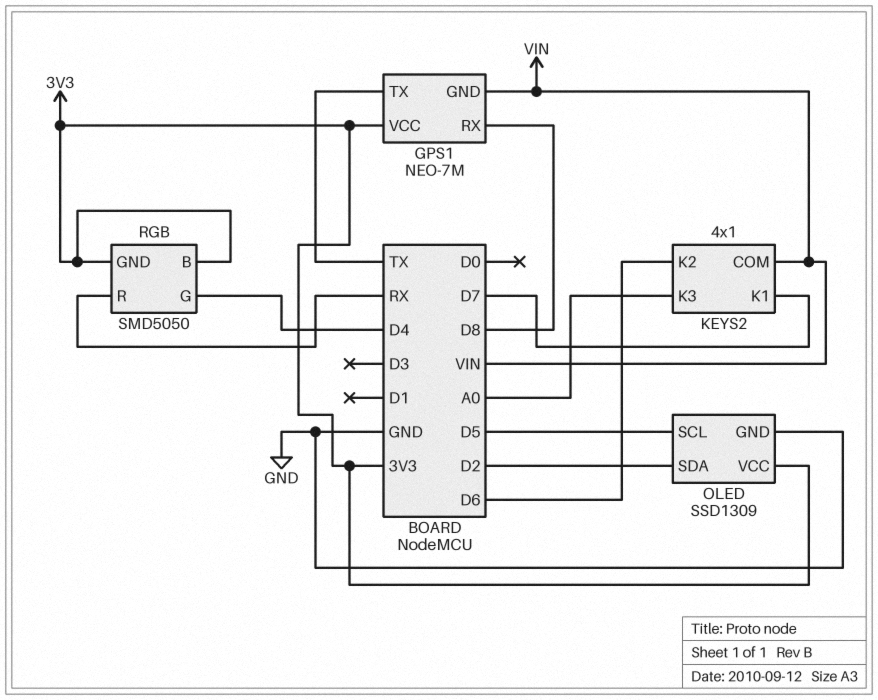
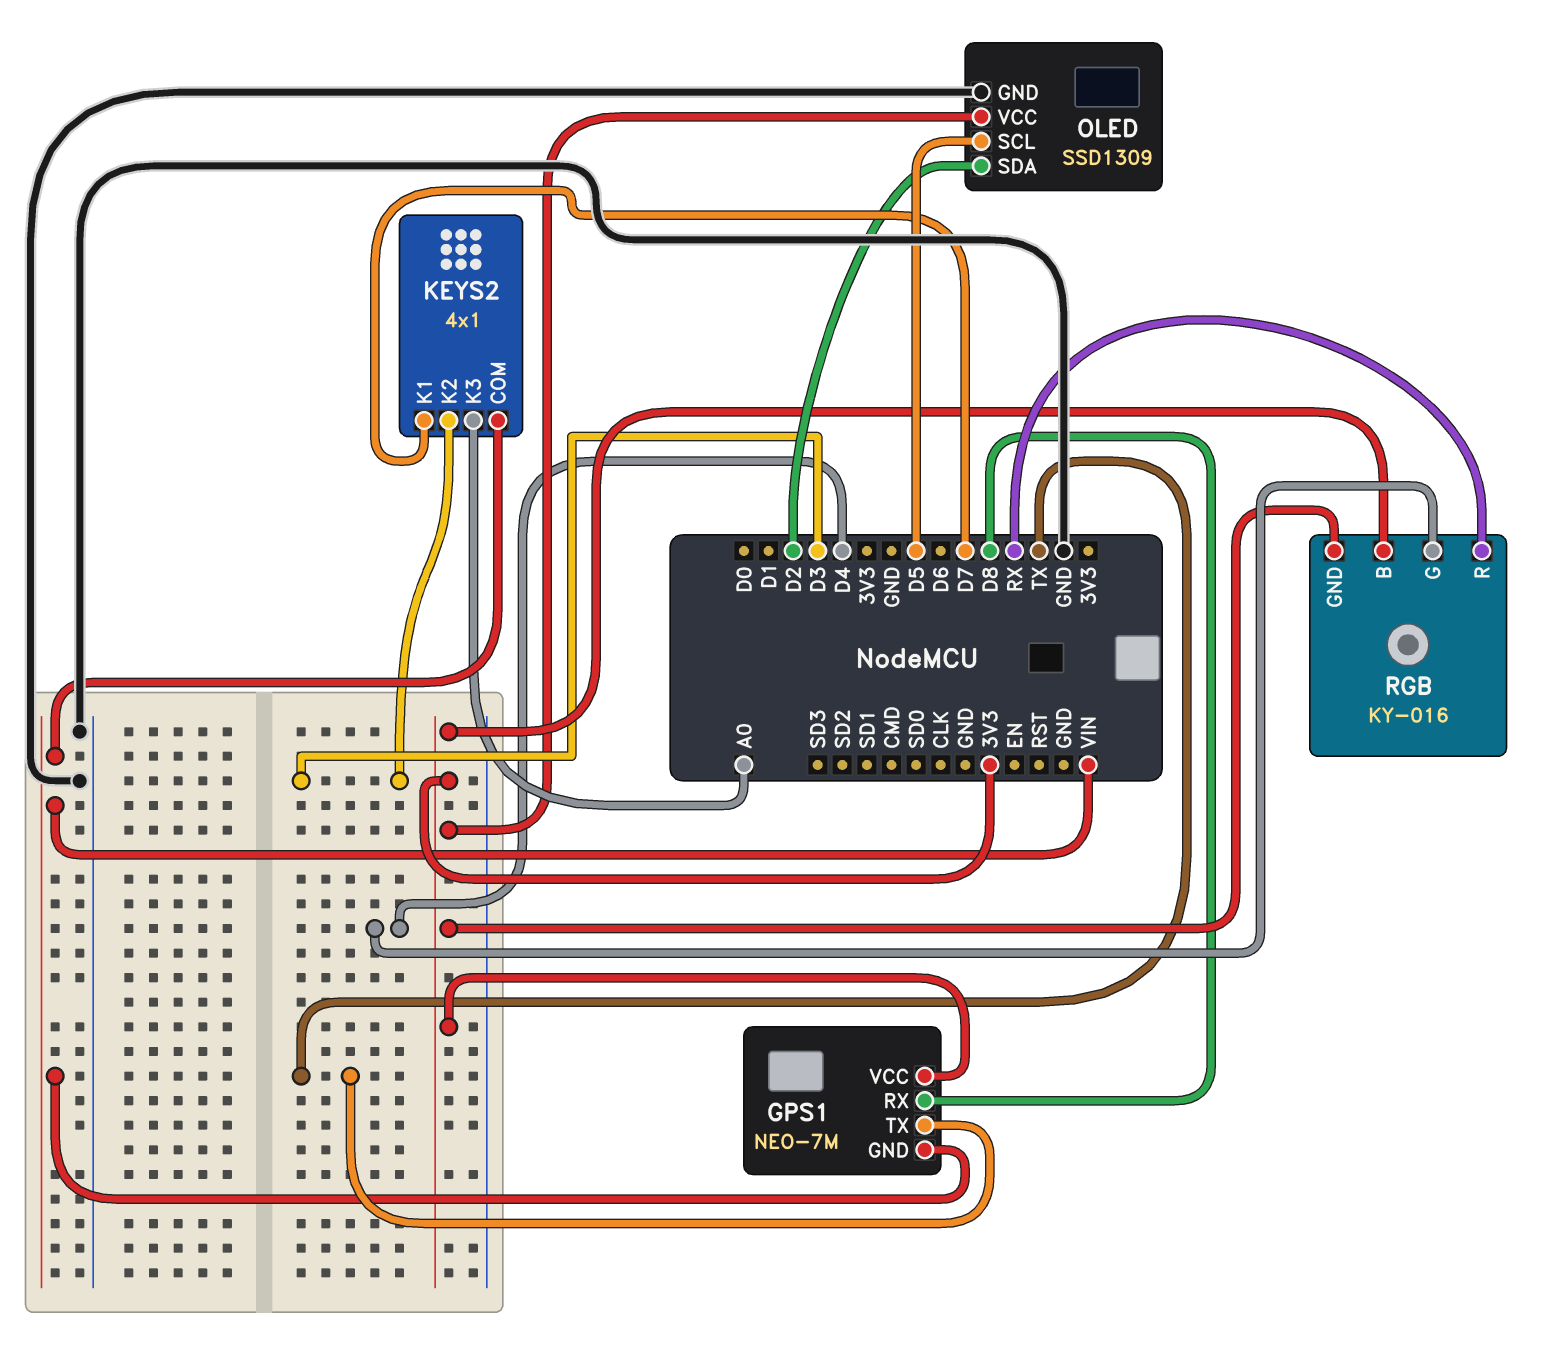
KEYS2 pin K2: D6 -> D3
RGB: SMD5050 -> KY-016

